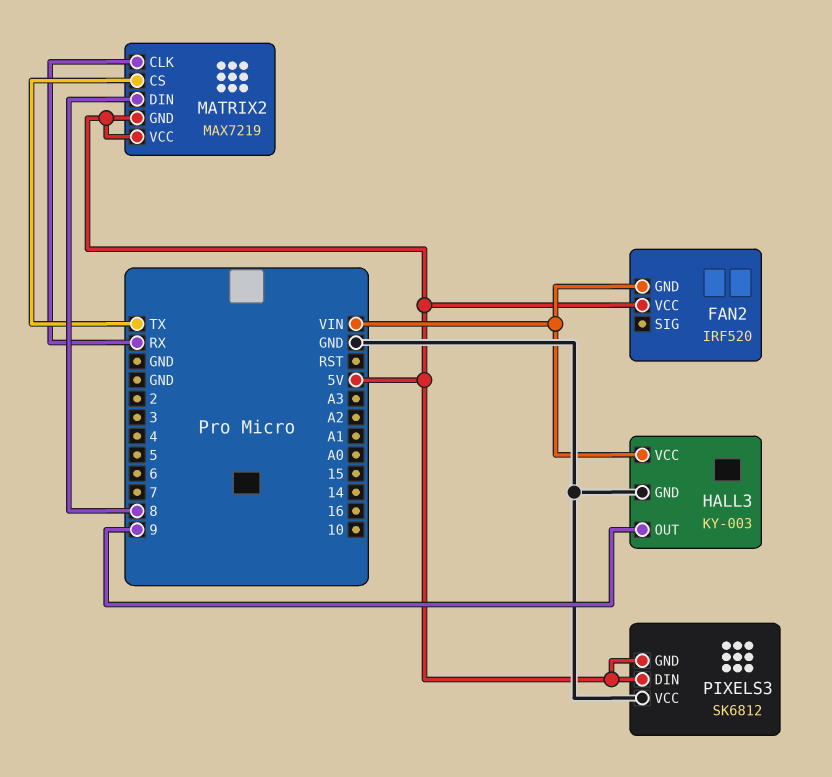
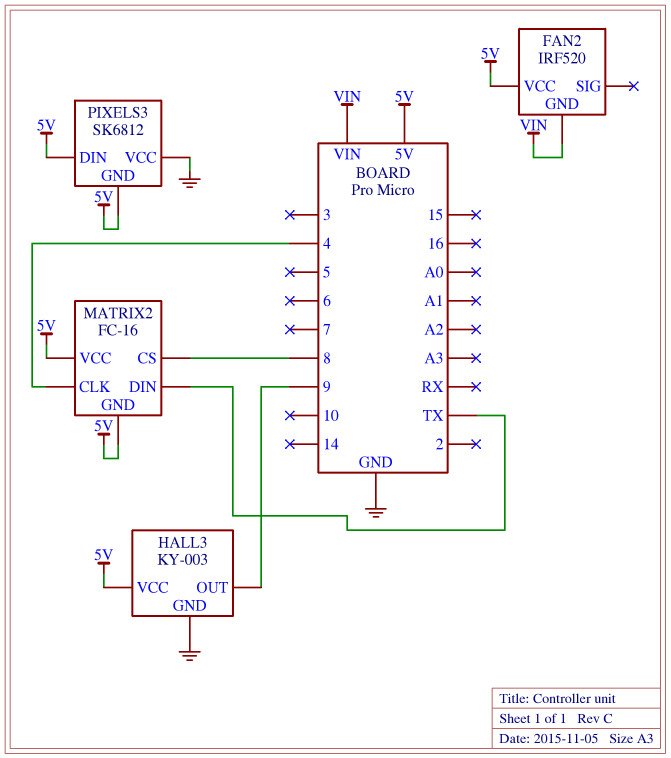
HALL3 pin VCC: VIN -> 5V
MATRIX2: MAX7219 -> FC-16
MATRIX2 pin CLK: RX -> 4
MATRIX2 pin CS: TX -> 8
MATRIX2 pin DIN: 8 -> TX

